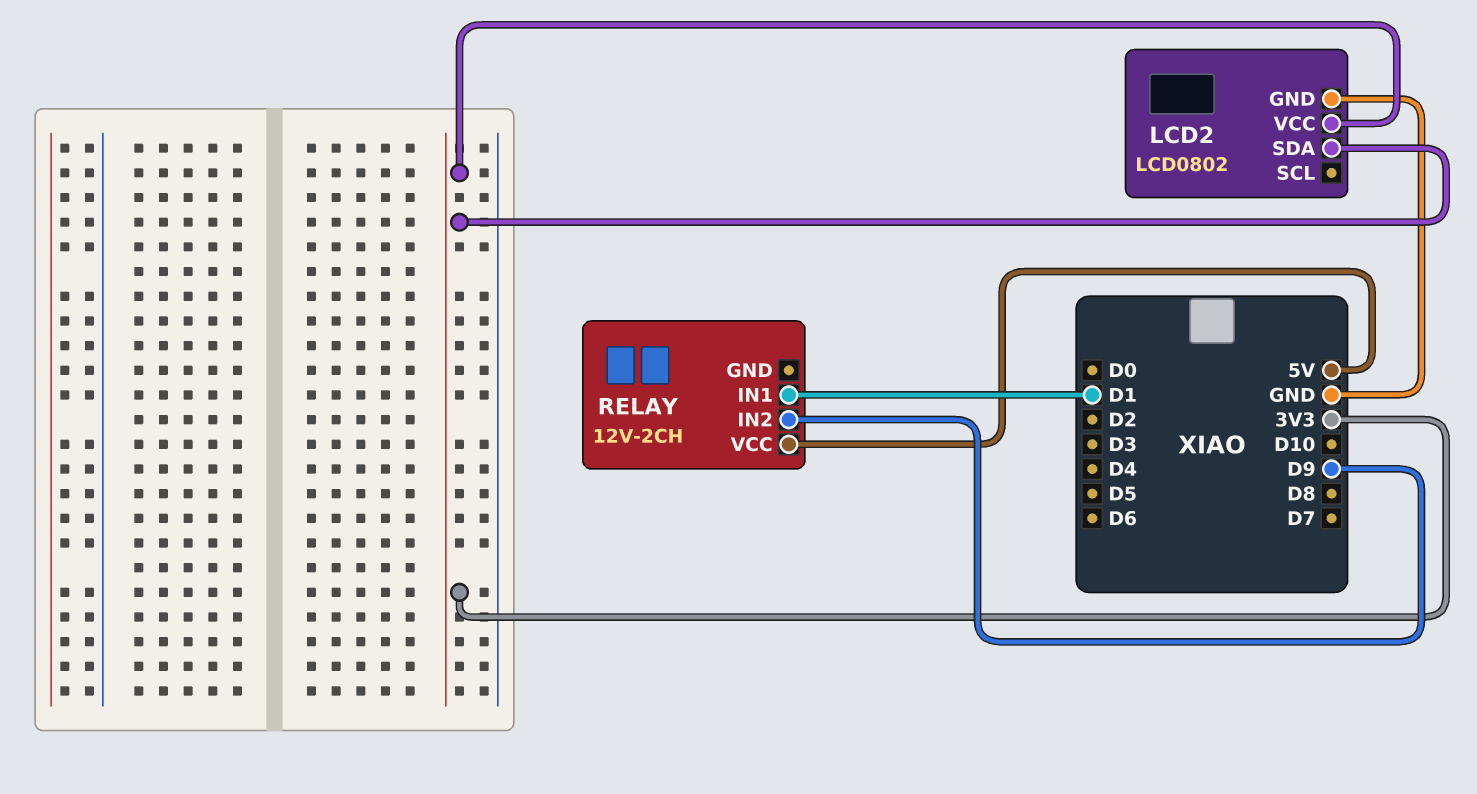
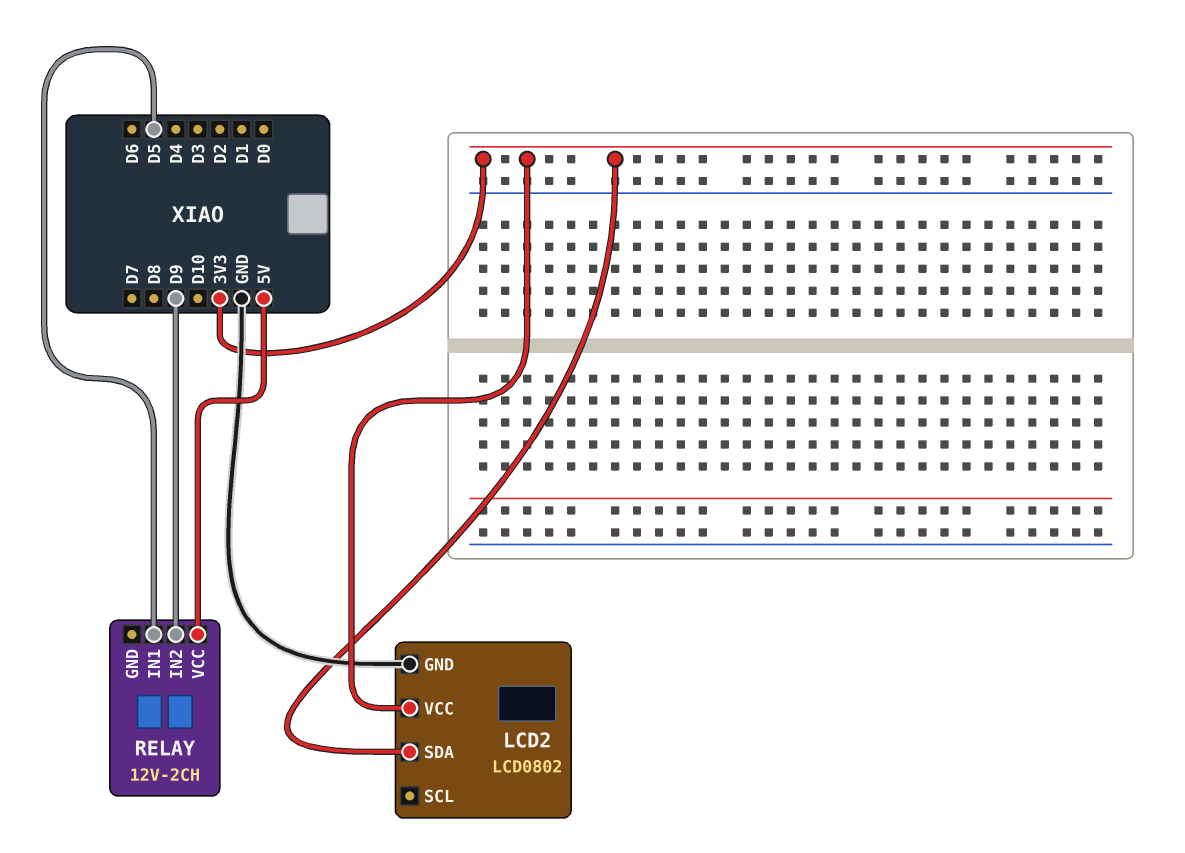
RELAY pin IN1: D1 -> D5

